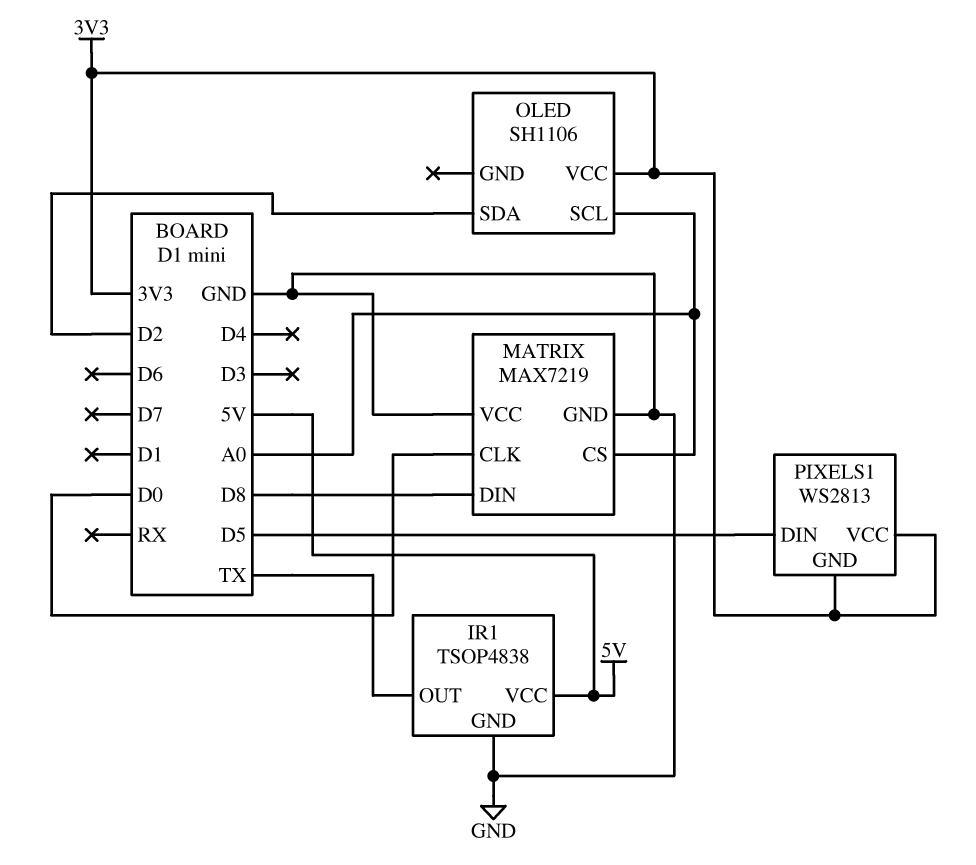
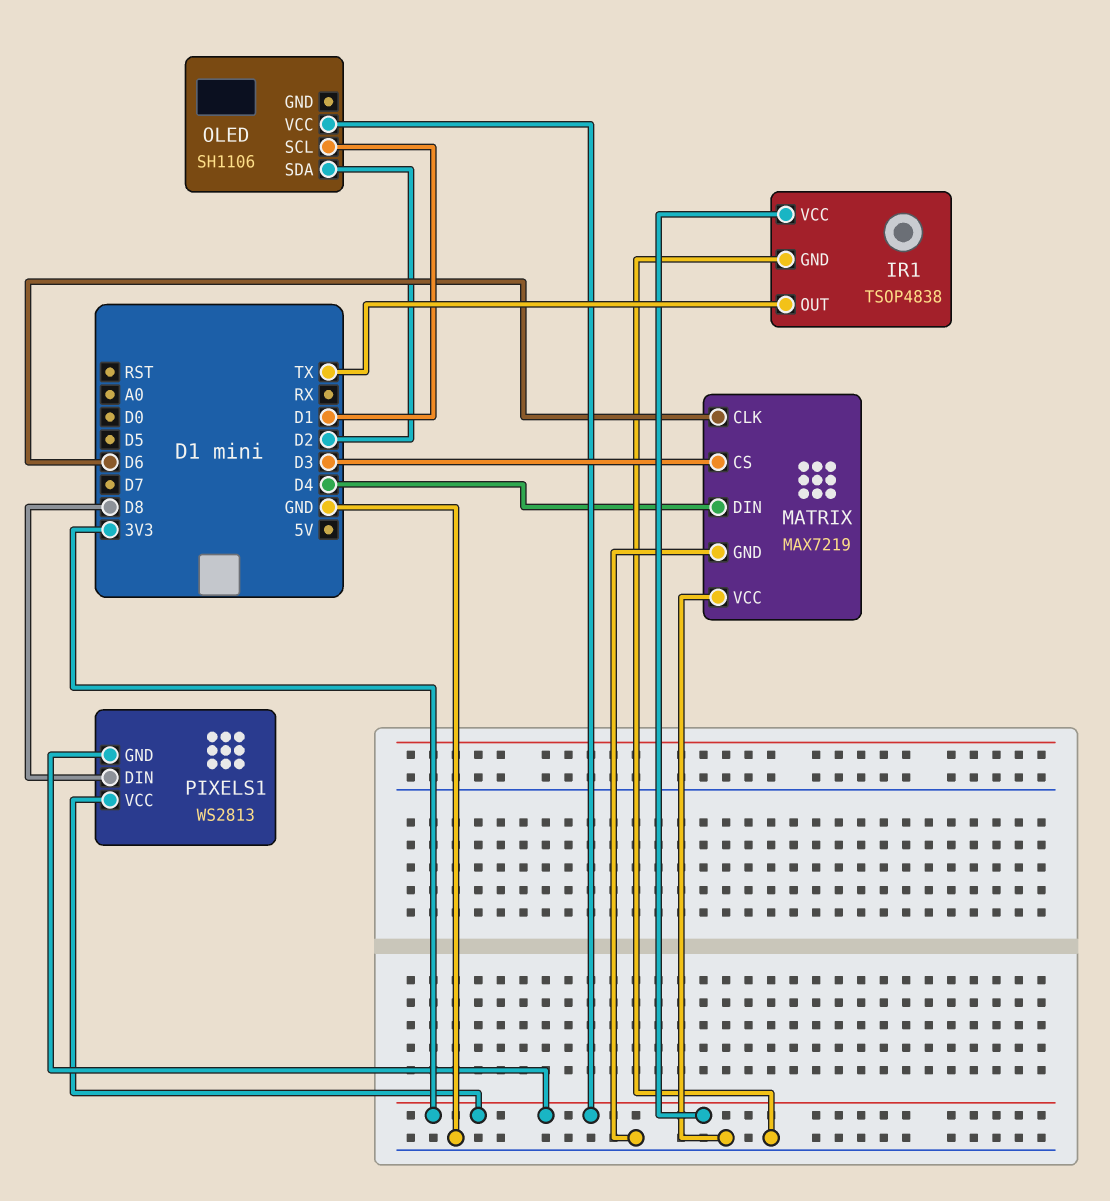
IR1 pin VCC: 5V -> 3V3
MATRIX pin CLK: D0 -> D6
MATRIX pin CS: A0 -> D3
MATRIX pin DIN: D8 -> D4
OLED pin SCL: A0 -> D1
PIXELS1 pin DIN: D5 -> D8

